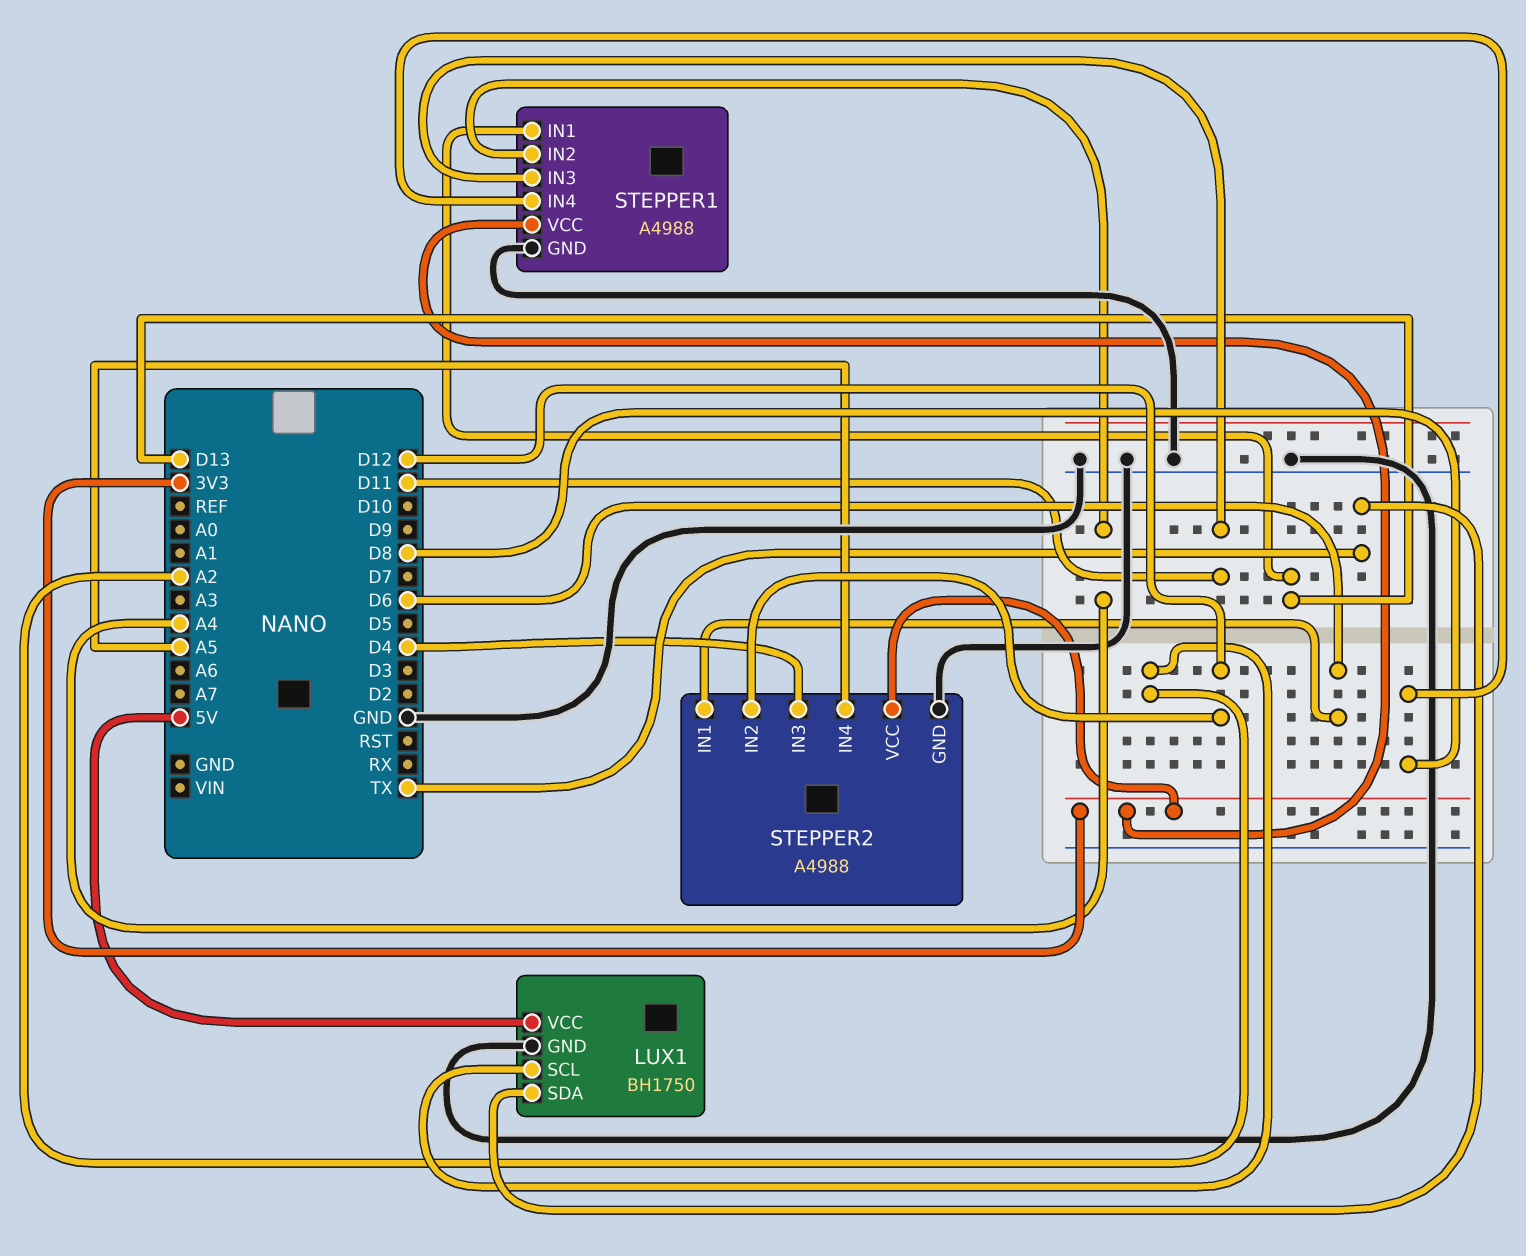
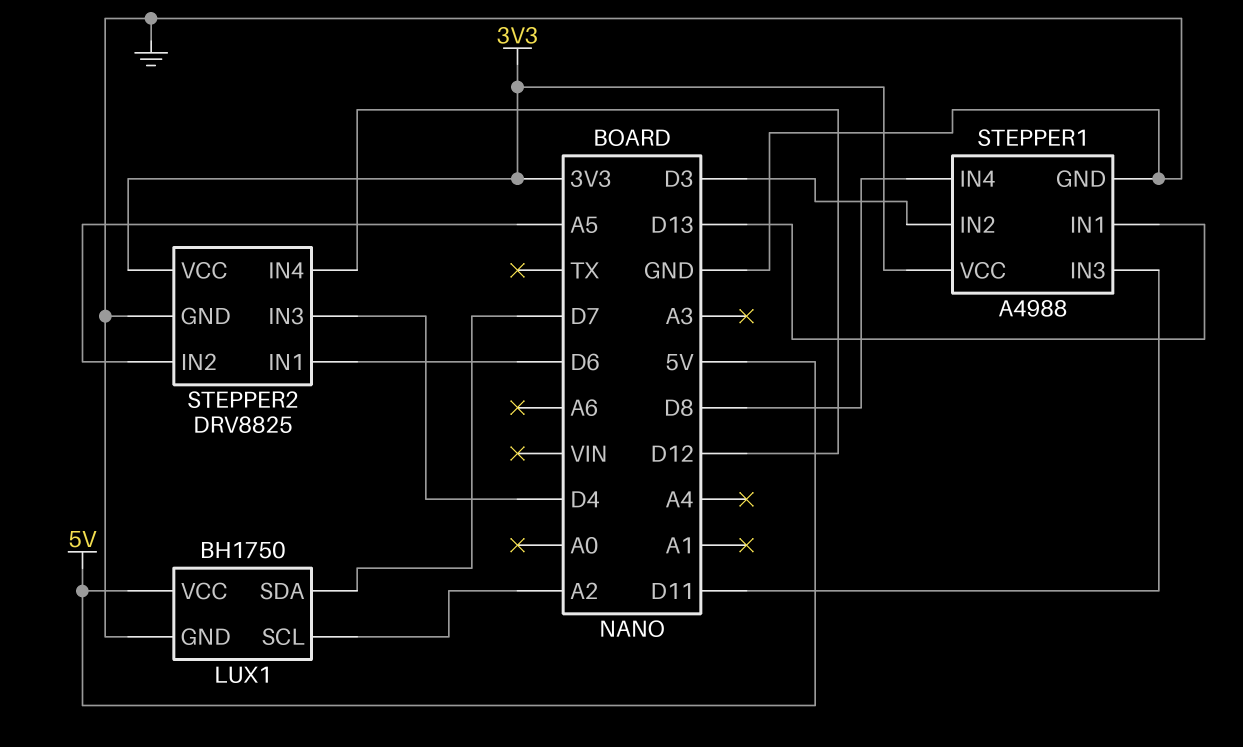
LUX1 pin SDA: TX -> D7
STEPPER1 pin IN2: A4 -> D3
STEPPER2: A4988 -> DRV8825
STEPPER2 pin IN2: D12 -> A5
STEPPER2 pin IN4: A5 -> D12

